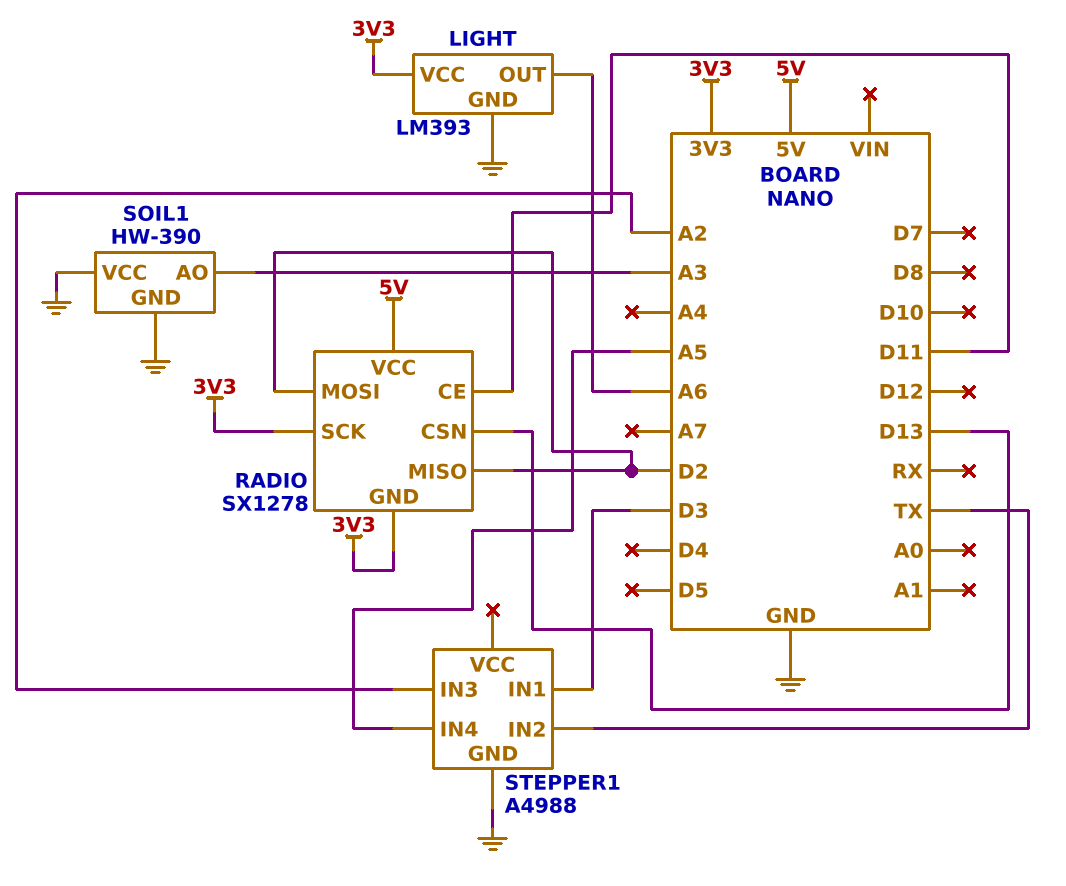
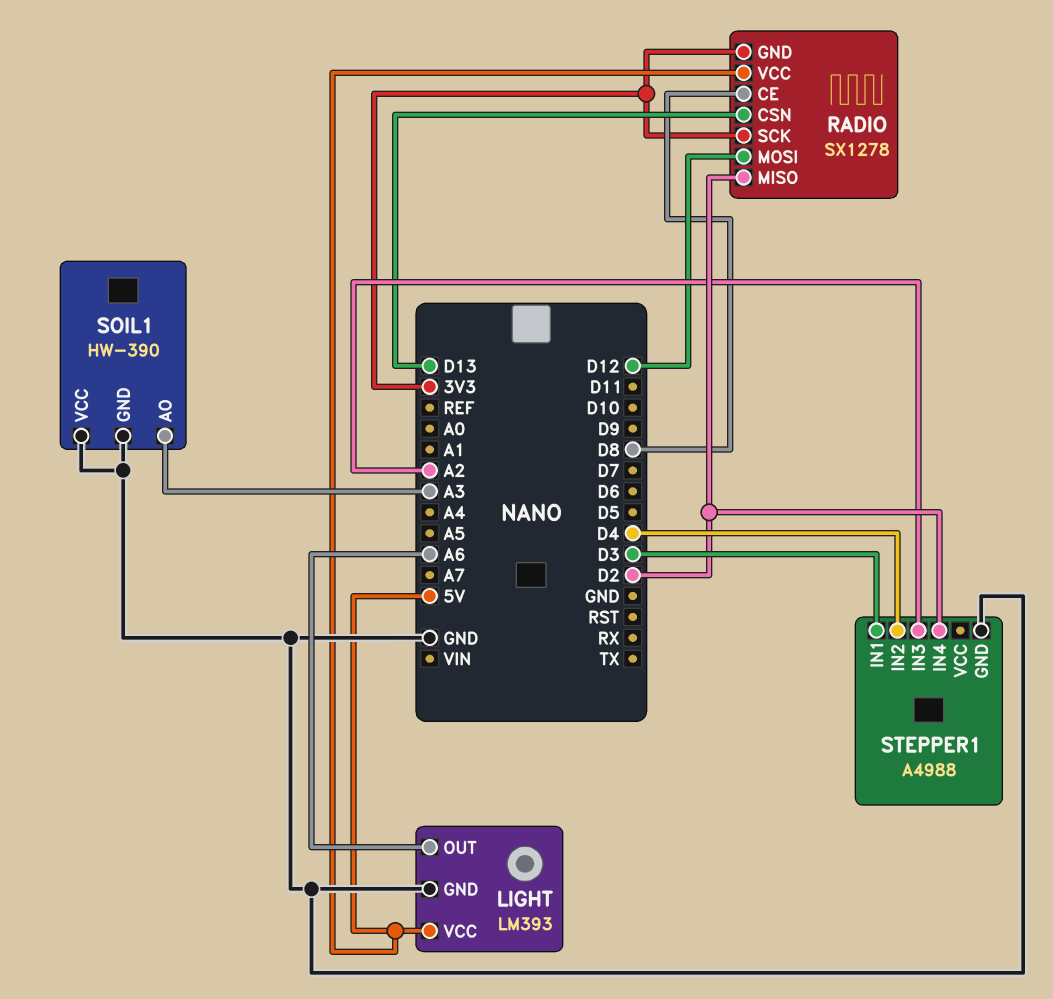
LIGHT pin VCC: 3V3 -> 5V
RADIO pin CE: D11 -> D8
RADIO pin MOSI: D2 -> D12
STEPPER1 pin IN2: TX -> D4
STEPPER1 pin IN4: A5 -> D2

